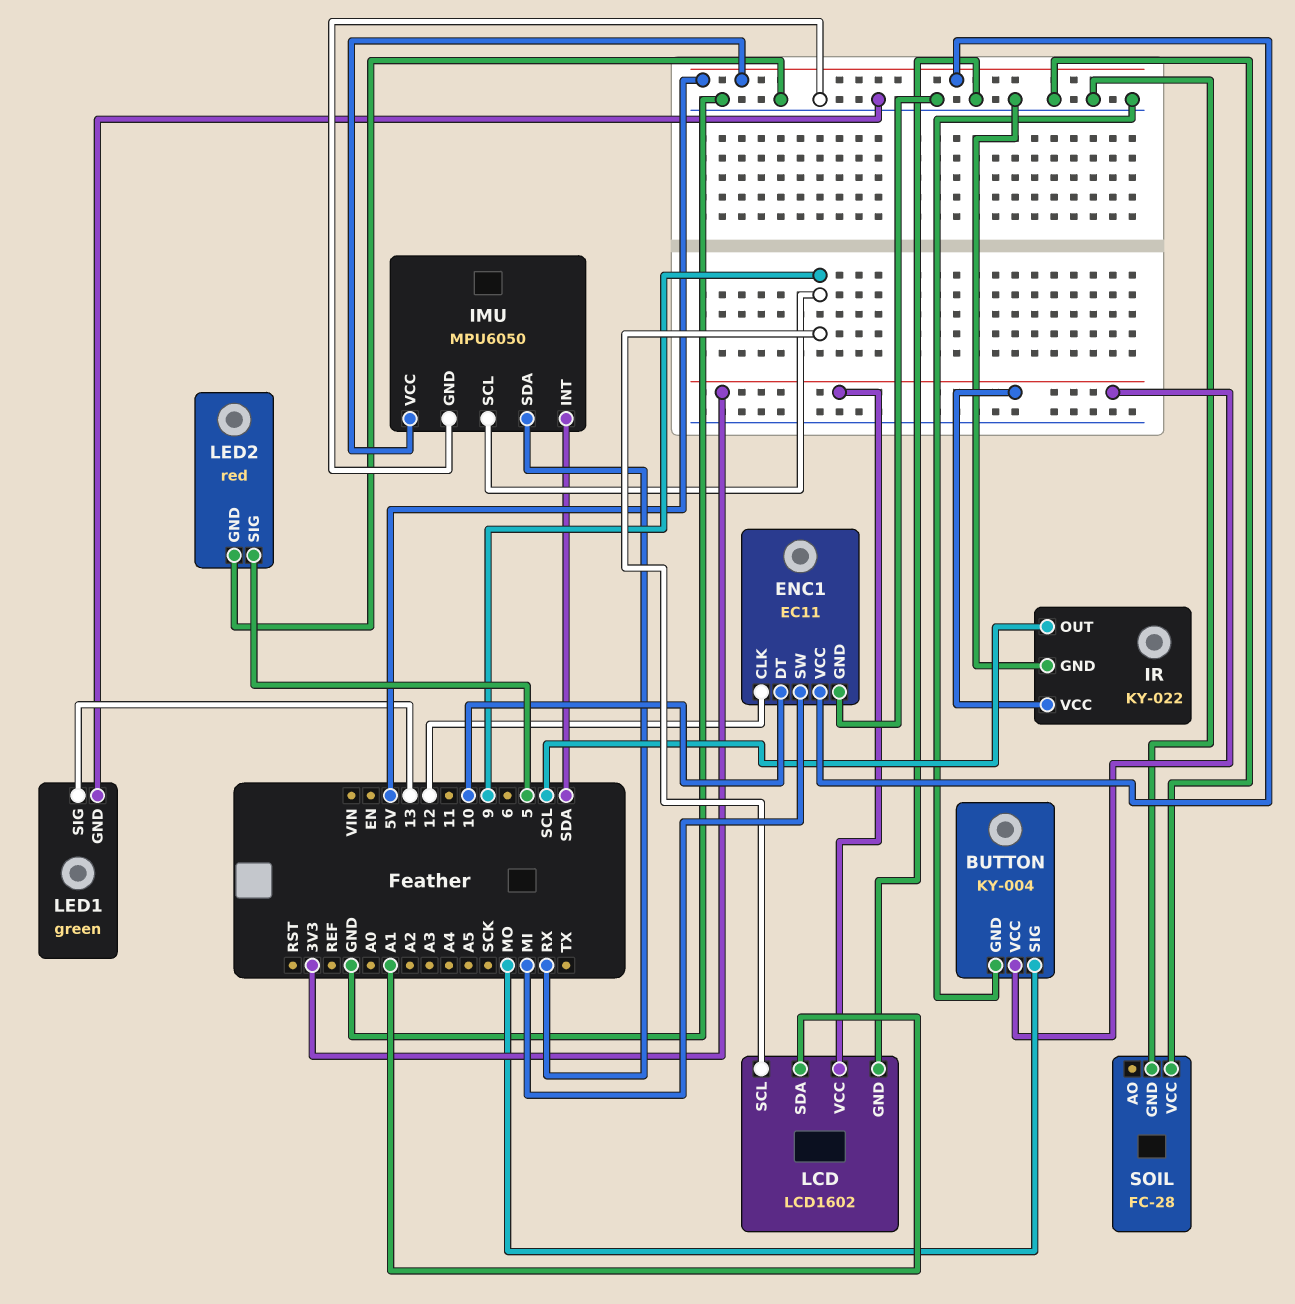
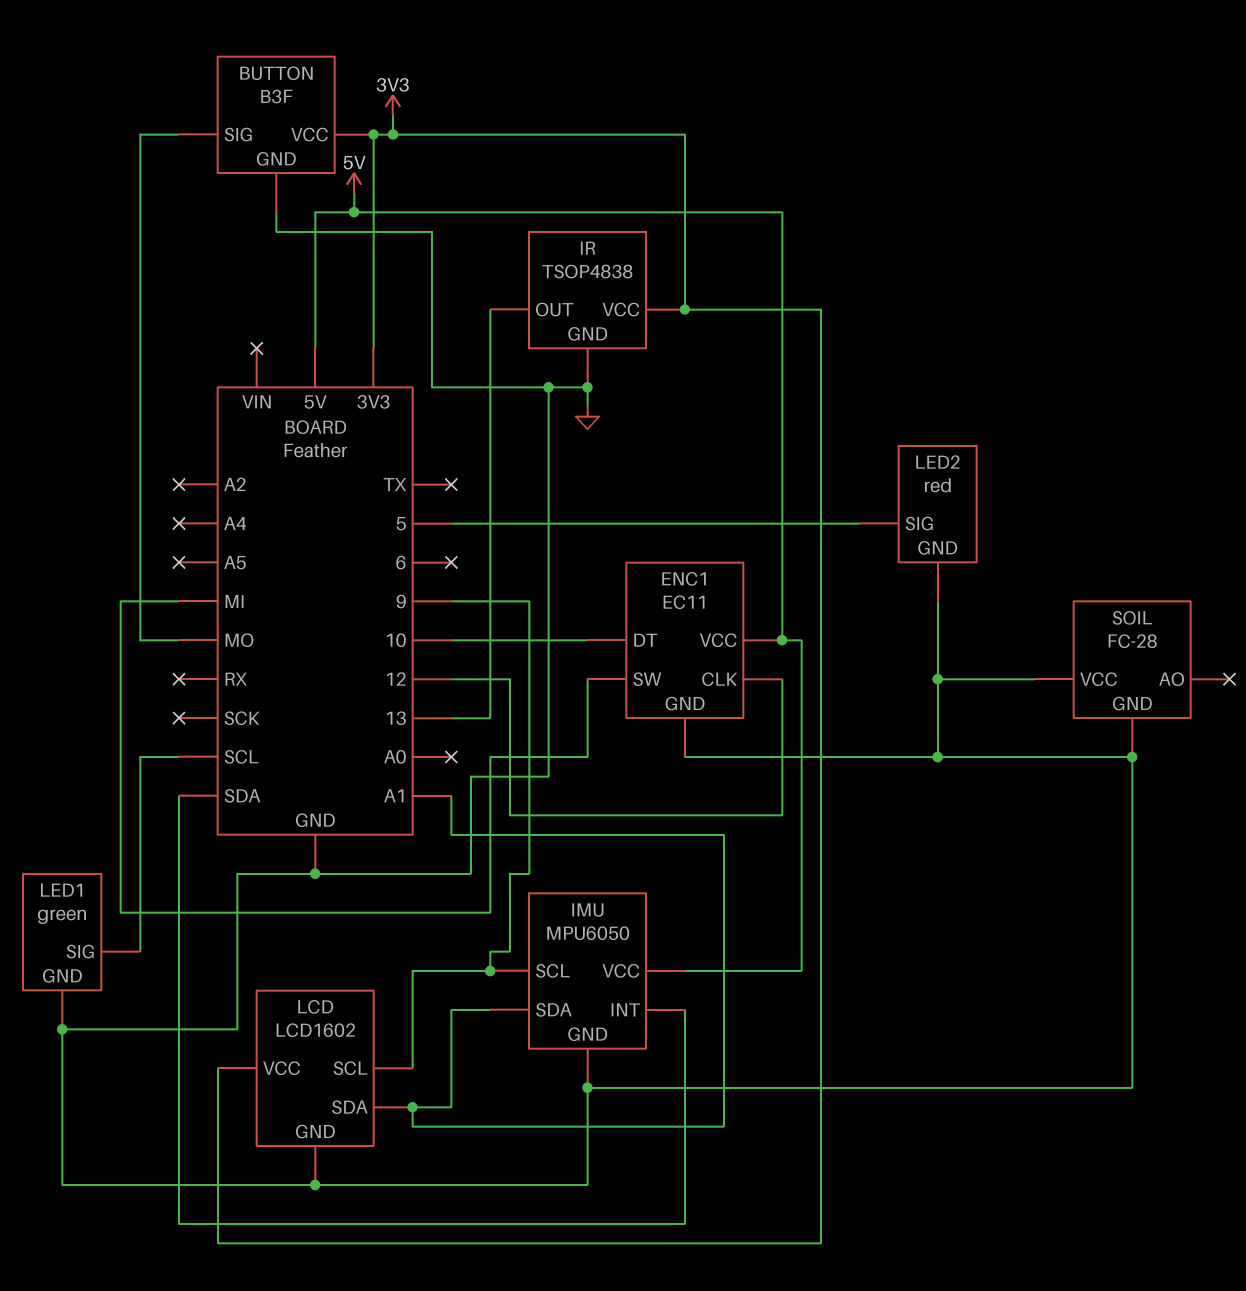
BUTTON: KY-004 -> B3F
IMU pin SDA: RX -> A1
IR: KY-022 -> TSOP4838
IR pin OUT: SCL -> 13
LED1 pin SIG: 13 -> SCL

